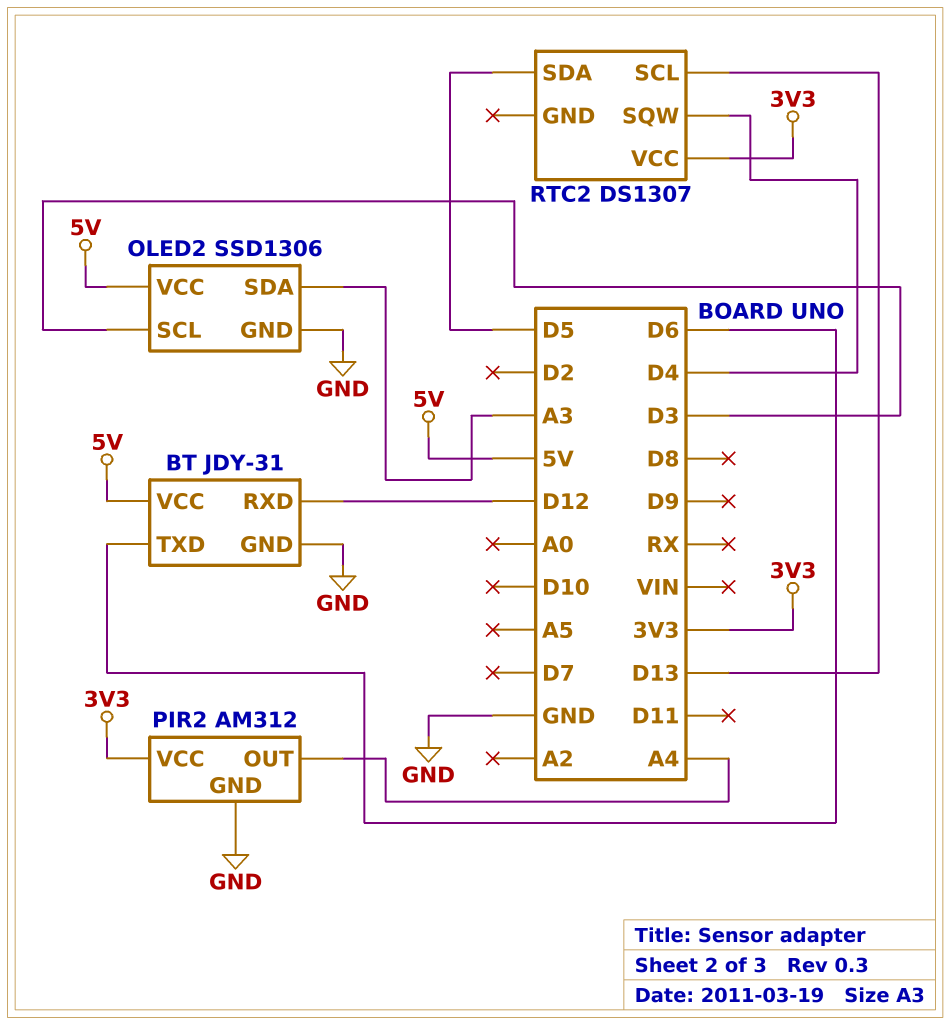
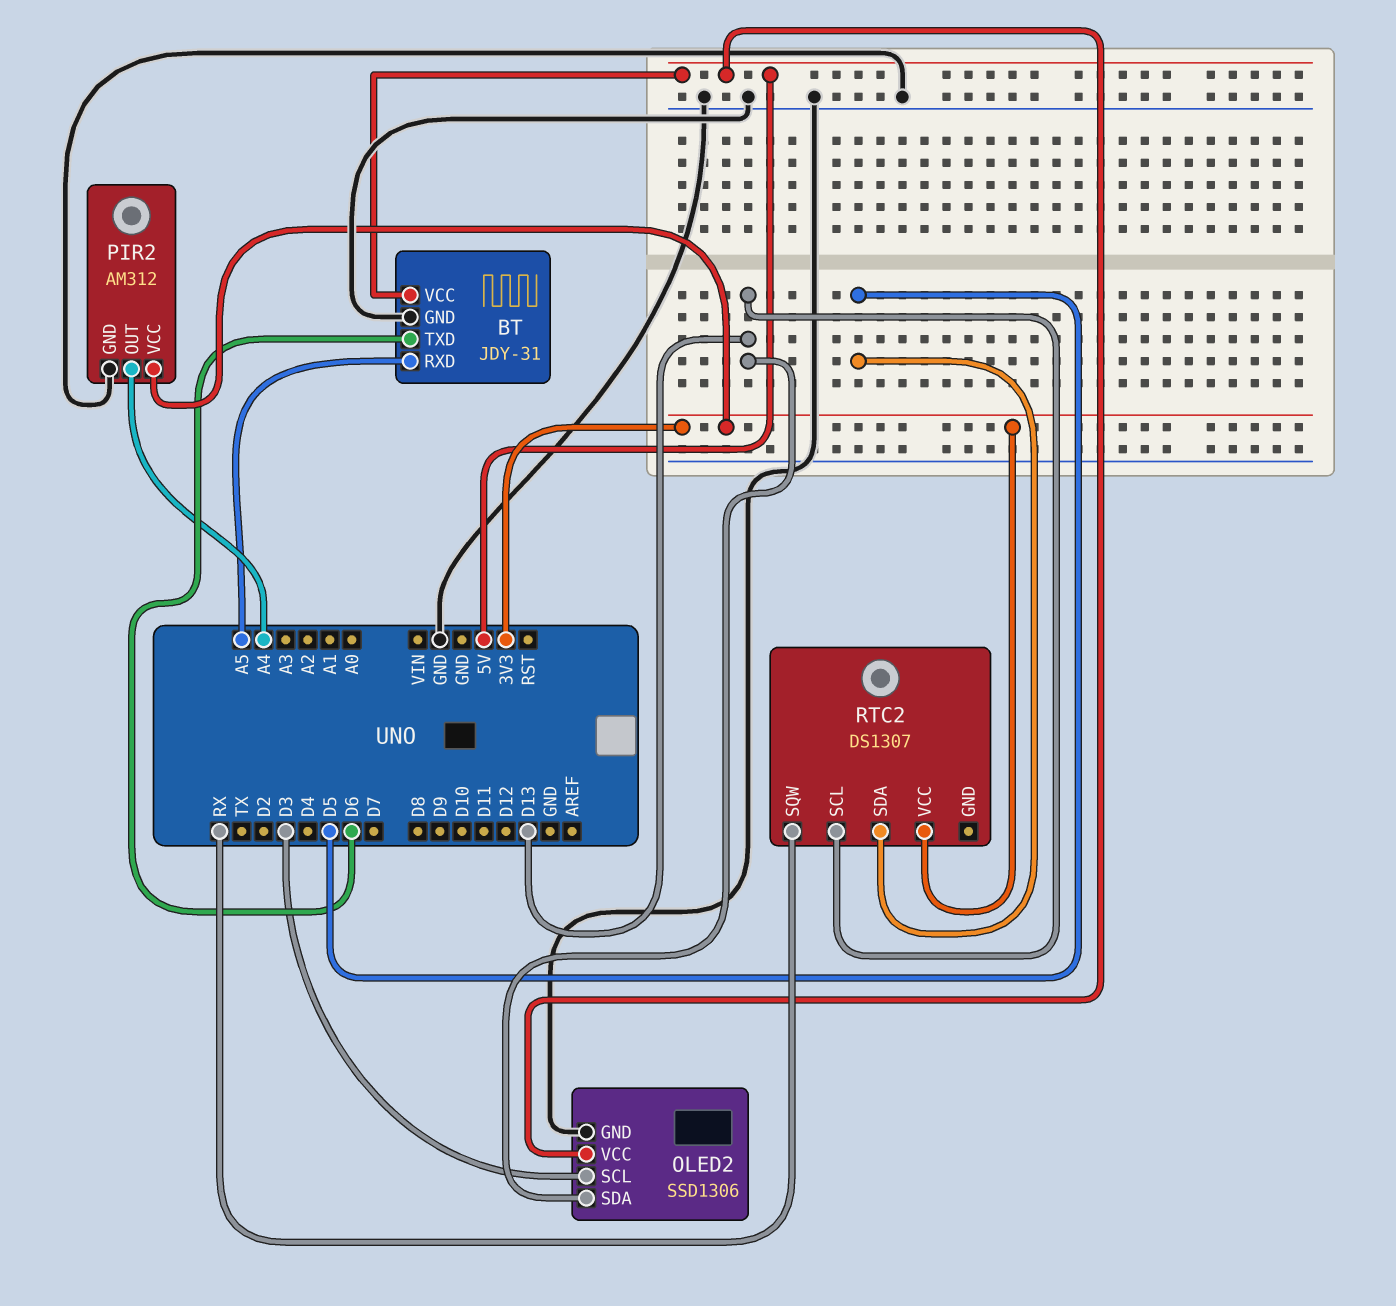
BT pin RXD: D12 -> A5
OLED2 pin SDA: A3 -> D13
RTC2 pin SQW: D4 -> RX

